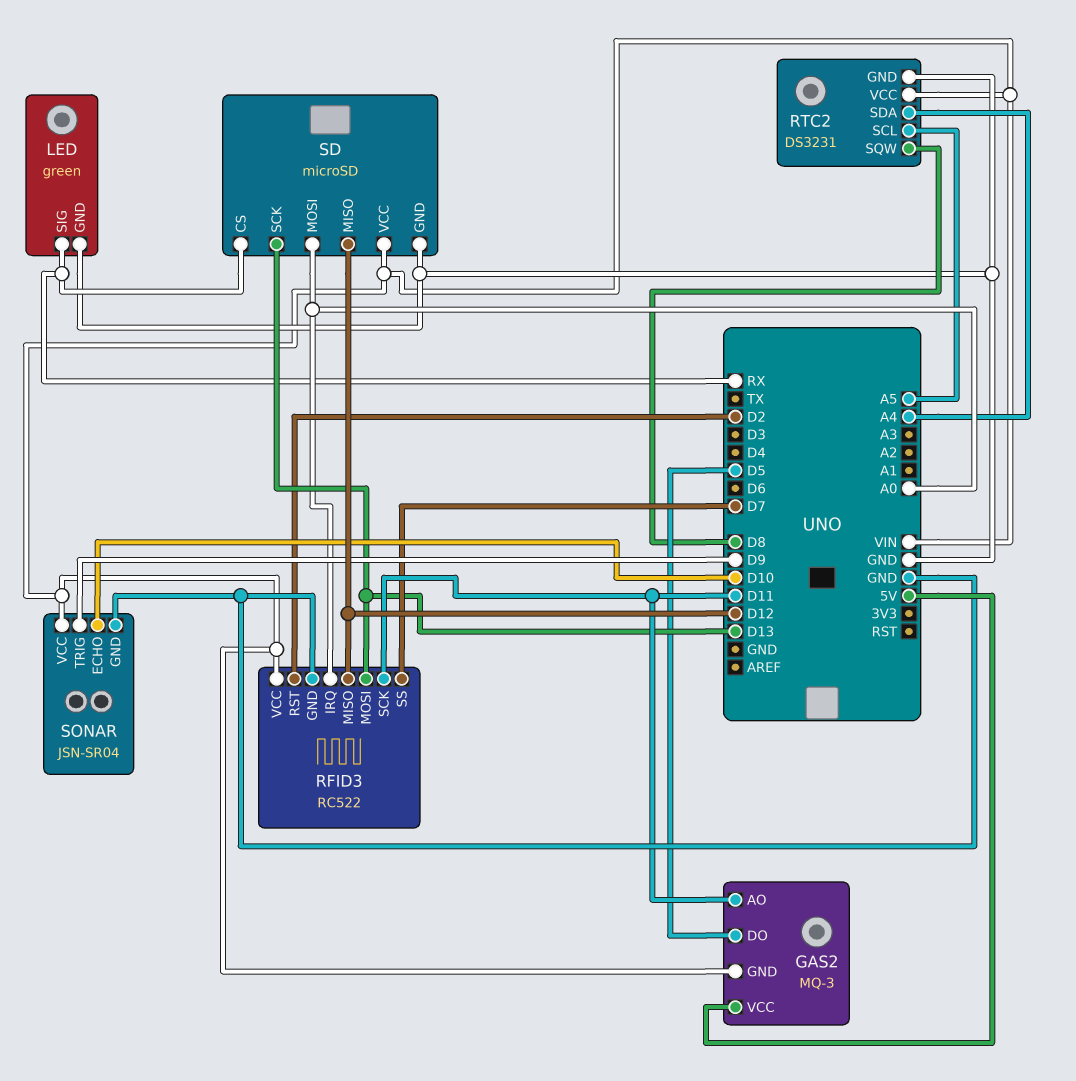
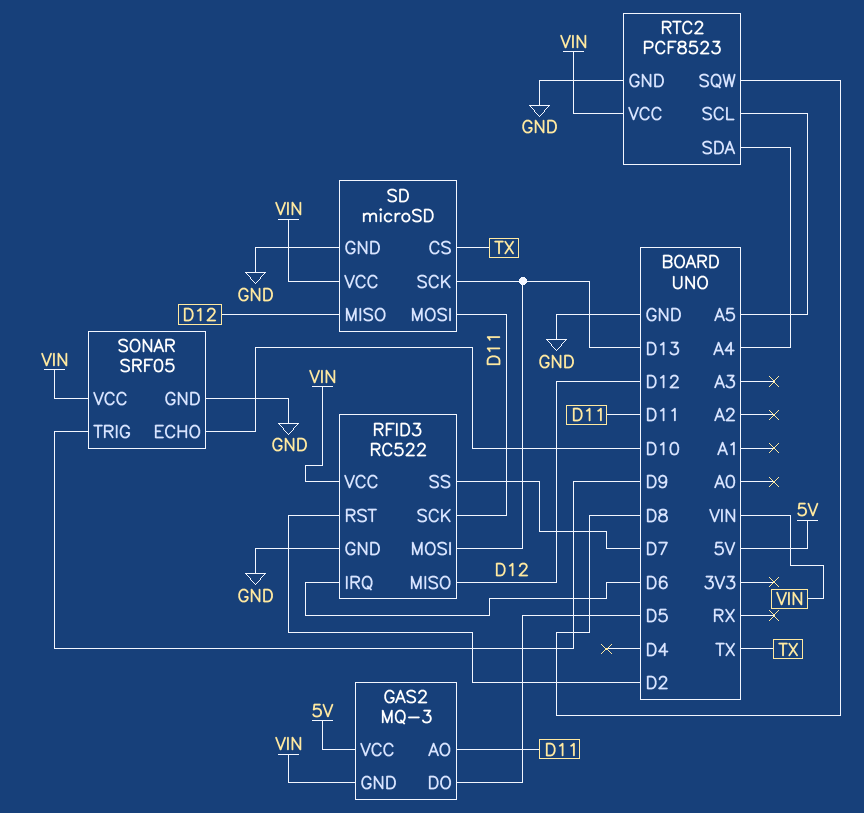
LED: green -> none
LED pin GND: GND -> none
LED pin SIG: RX -> none
RFID3 pin IRQ: A0 -> D6
RTC2: DS3231 -> PCF8523
SD pin CS: RX -> TX
SD pin MOSI: A0 -> D11
SONAR: JSN-SR04 -> SRF05

